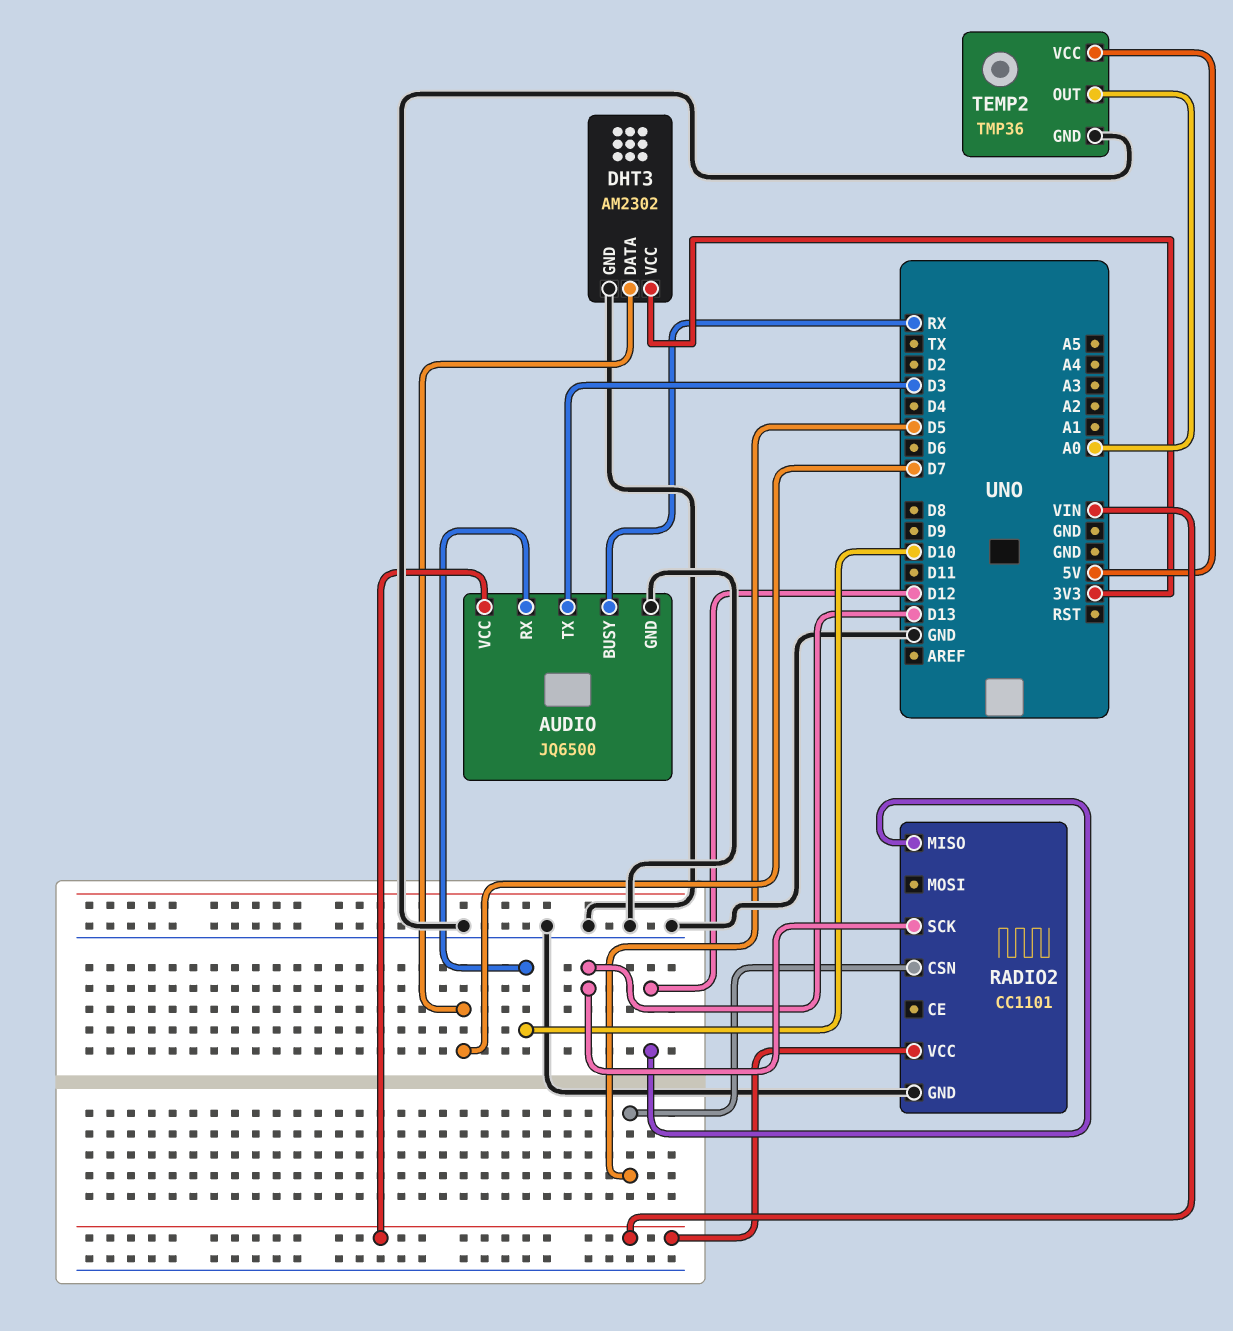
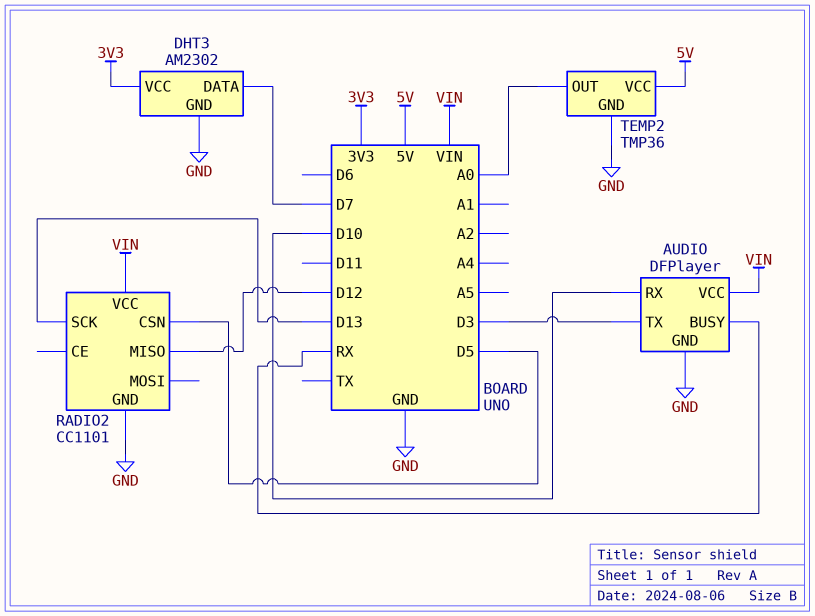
AUDIO: JQ6500 -> DFPlayer

